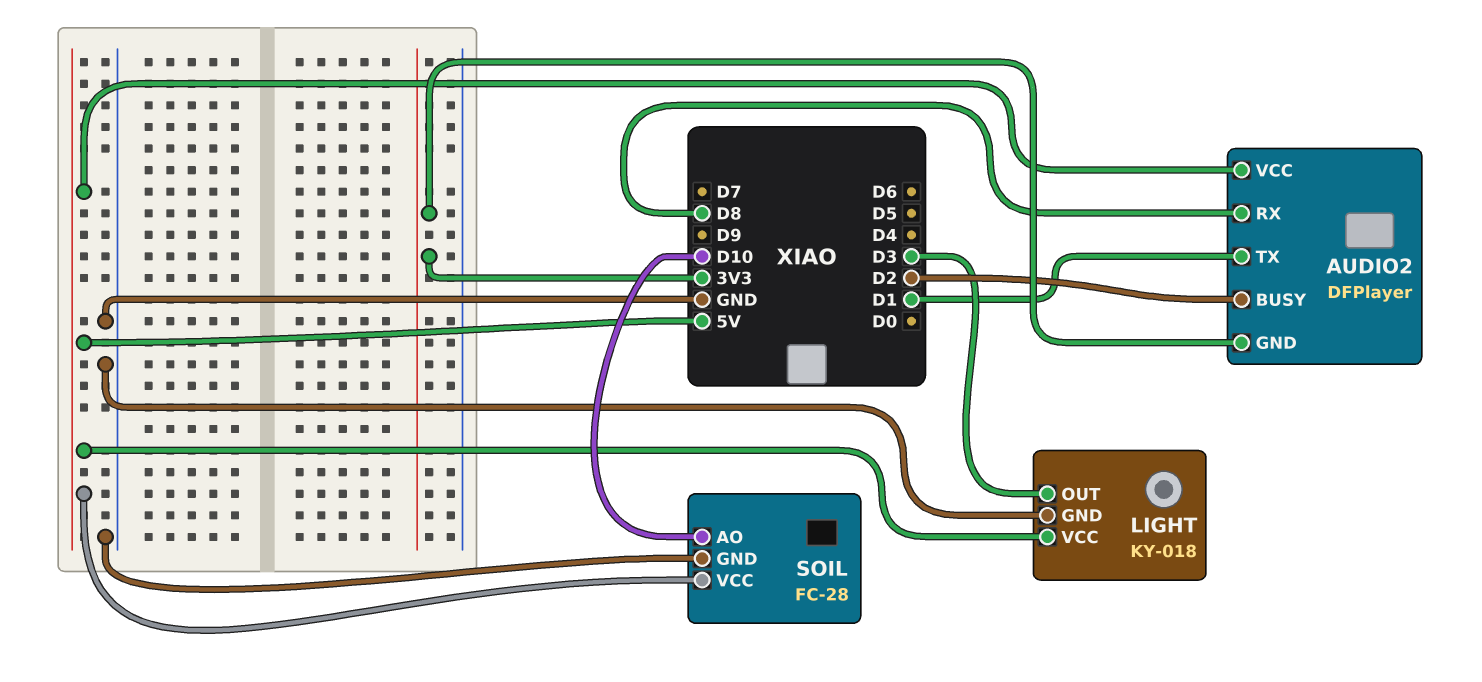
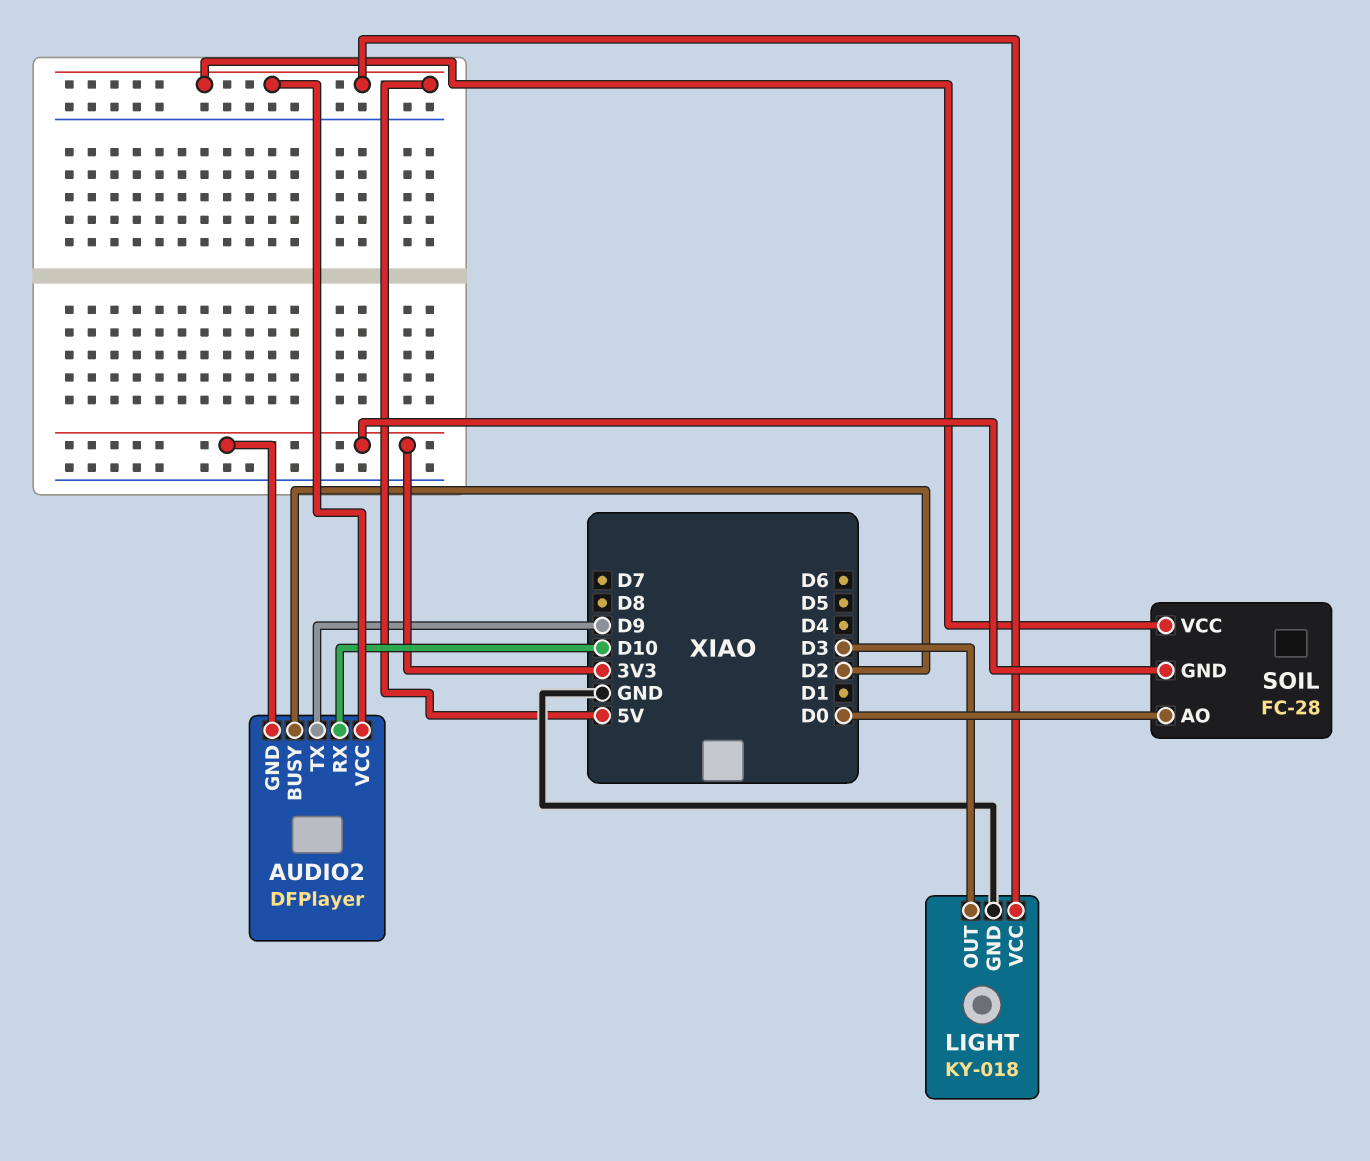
AUDIO2 pin RX: D8 -> D10
AUDIO2 pin TX: D1 -> D9
SOIL pin AO: D10 -> D0
SOIL pin GND: GND -> 3V3

